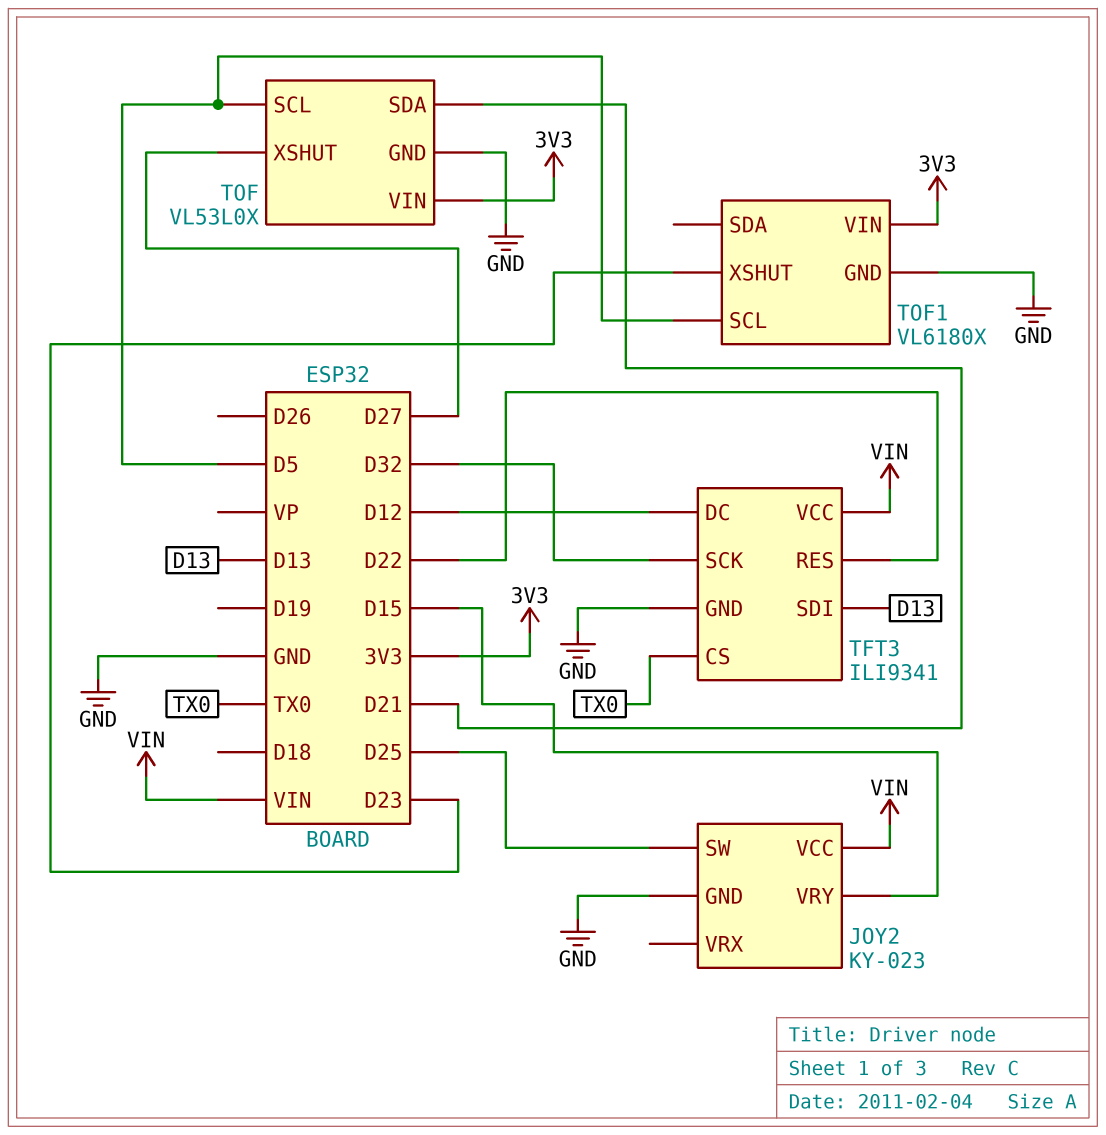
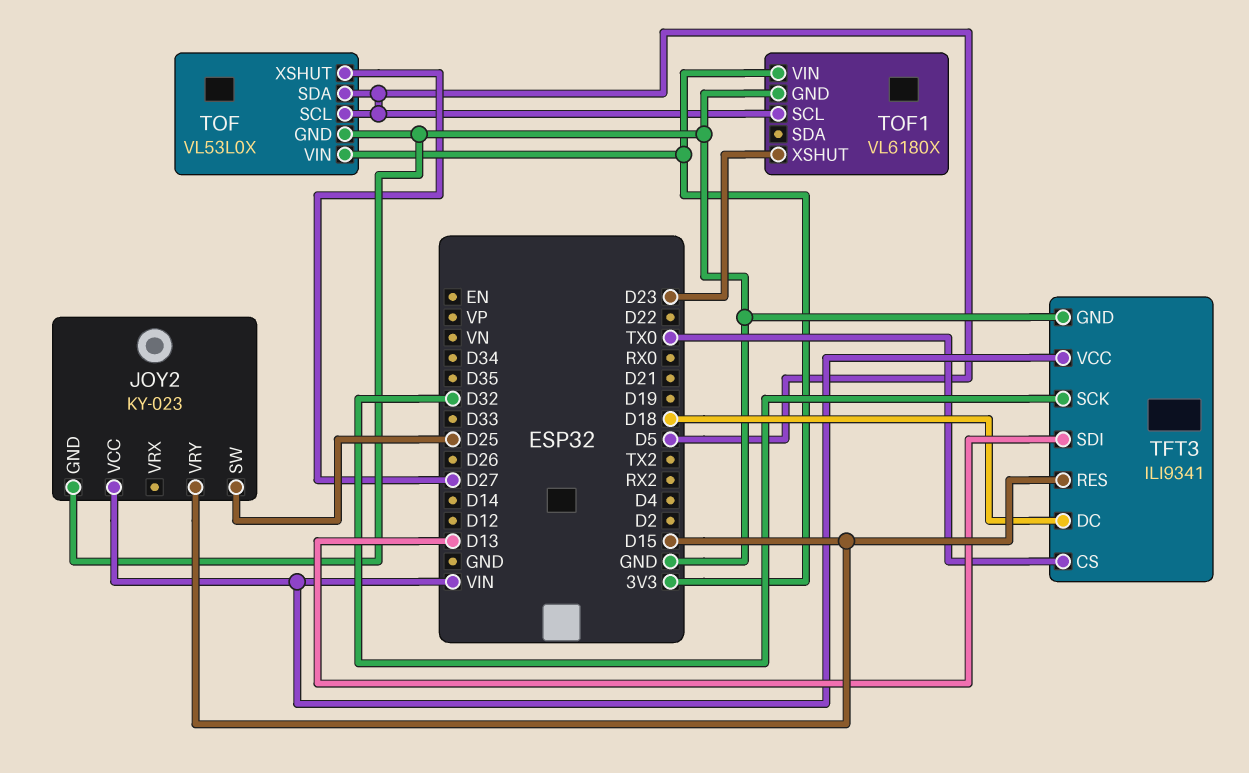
TFT3 pin DC: D12 -> D18
TFT3 pin RES: D22 -> D15
TOF pin SDA: D21 -> D5

